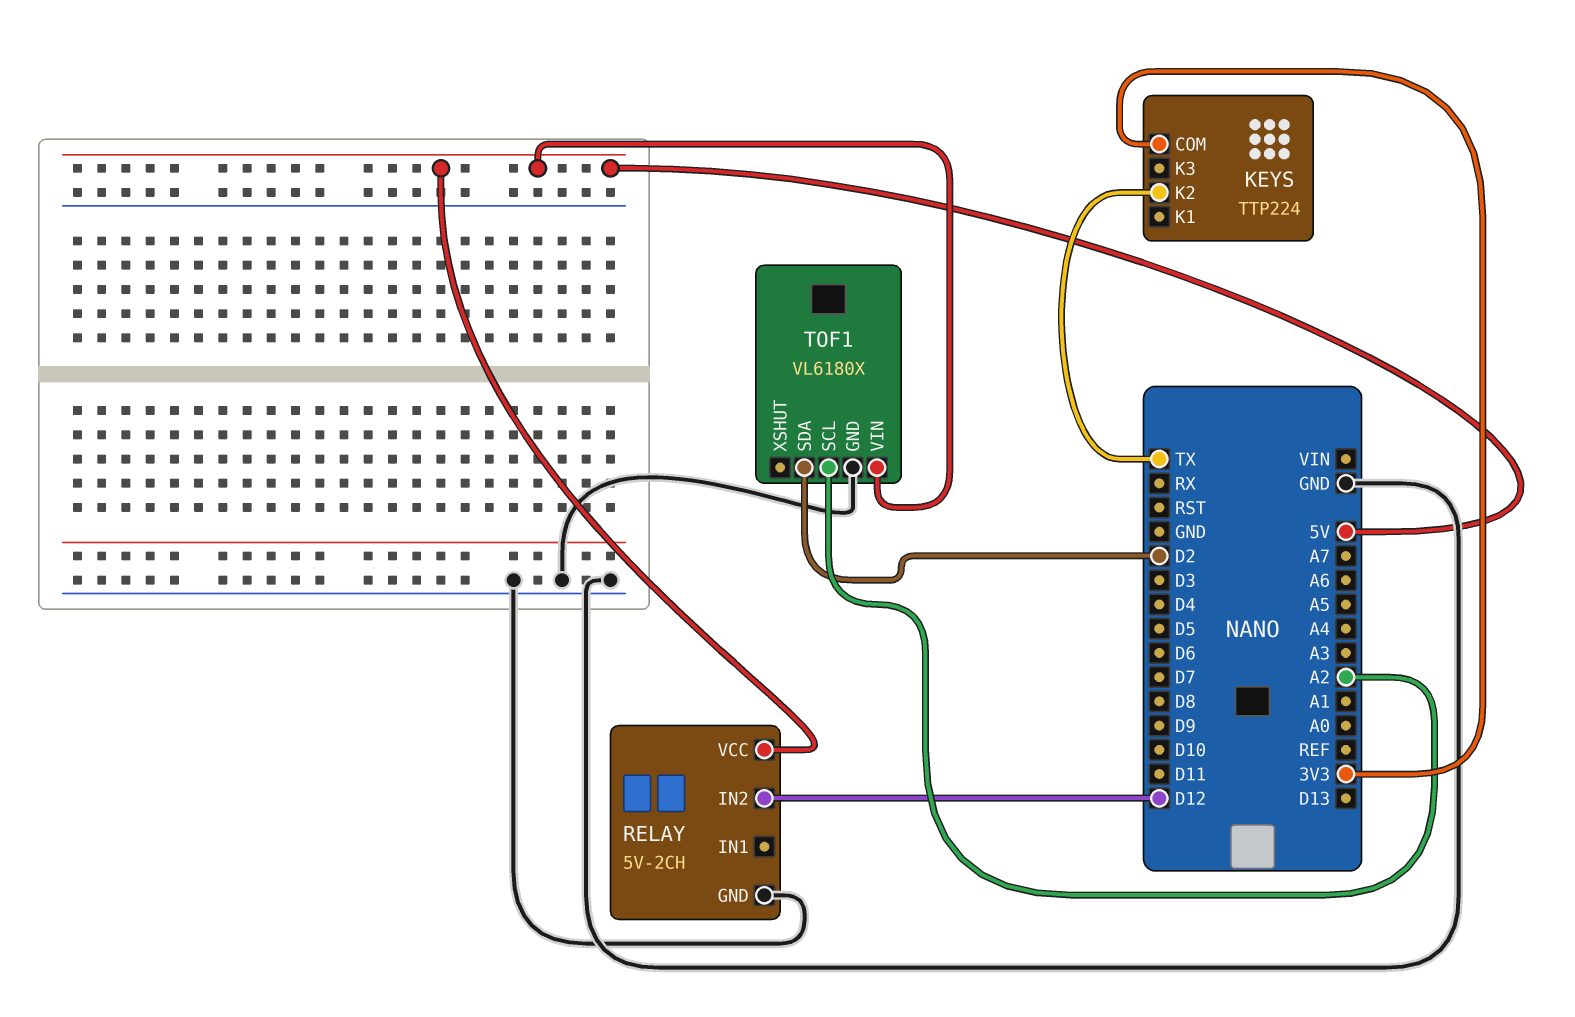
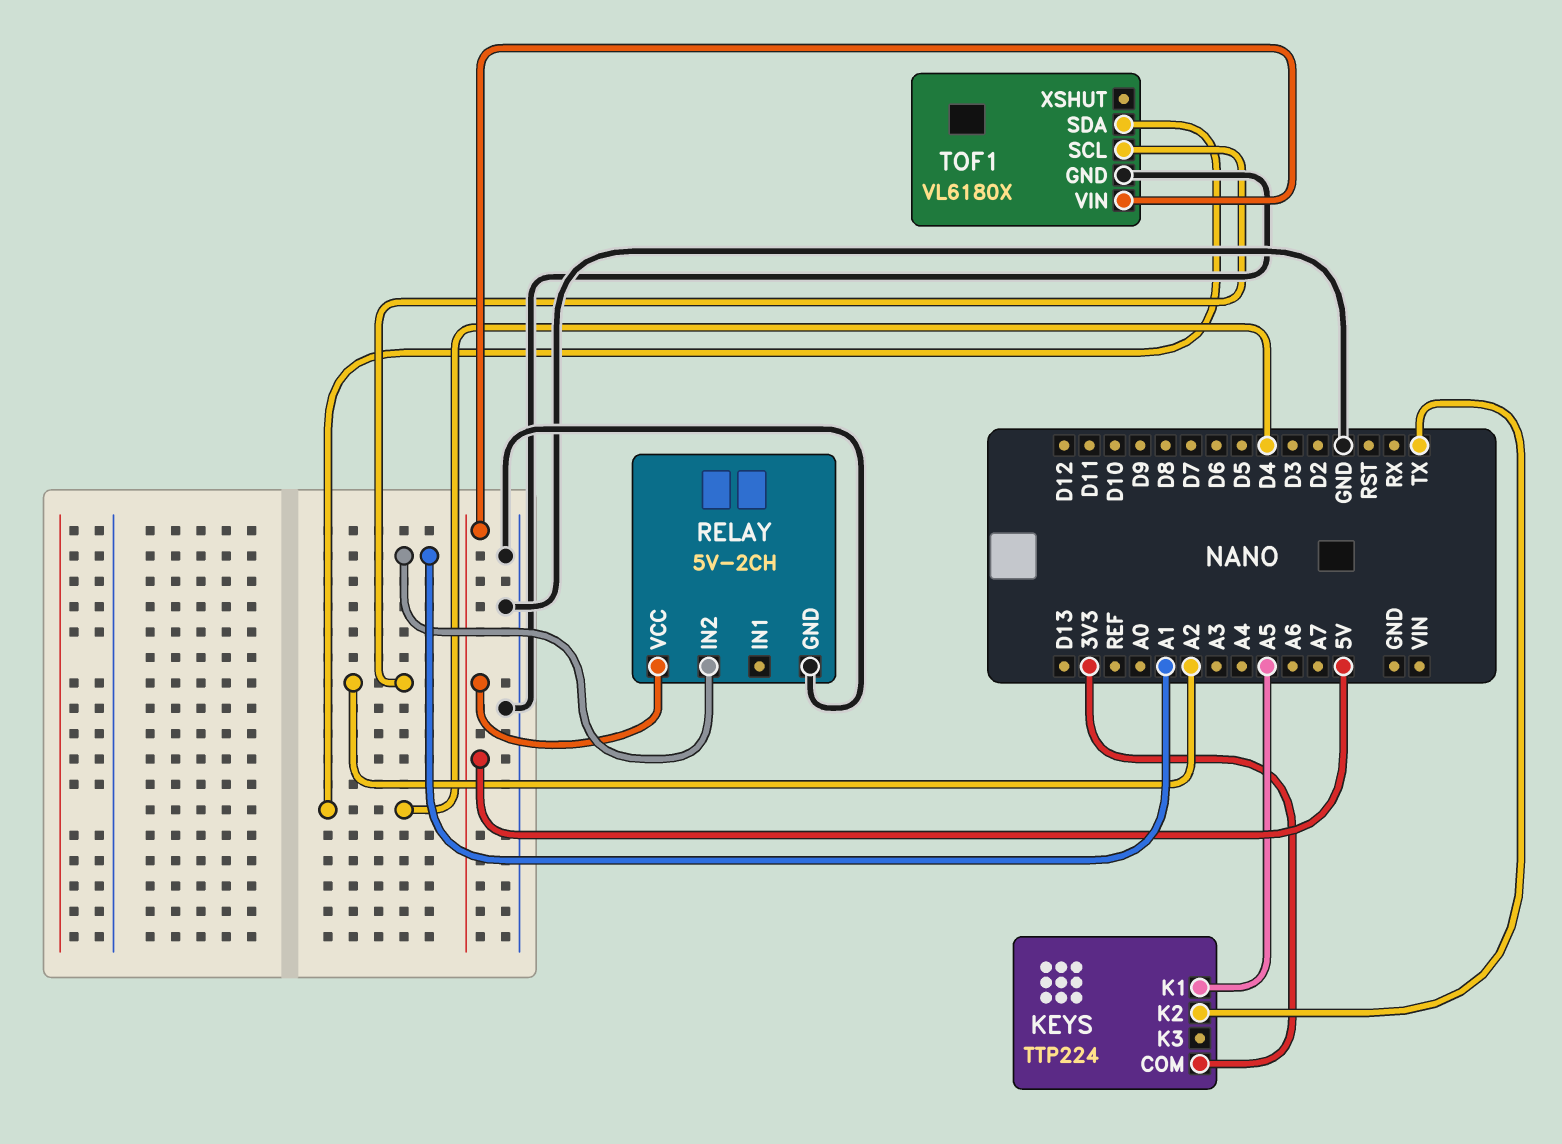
KEYS pin K1: none -> A5
RELAY pin IN2: D12 -> A1
TOF1 pin SDA: D2 -> D4

